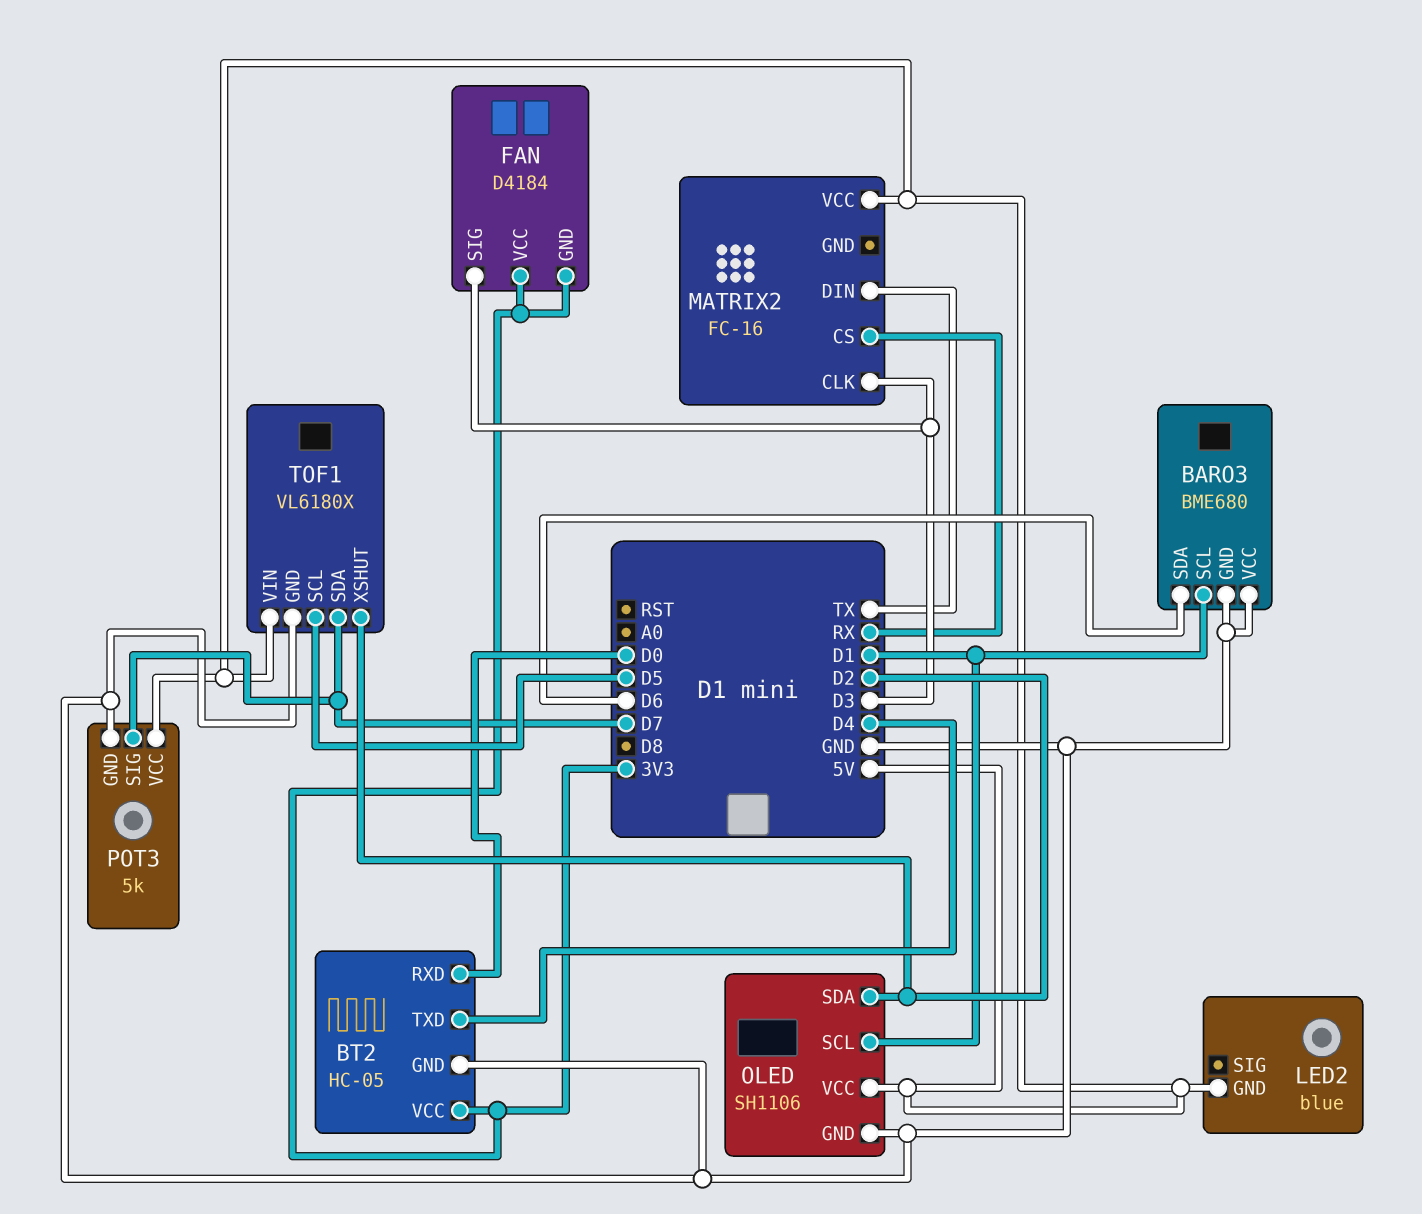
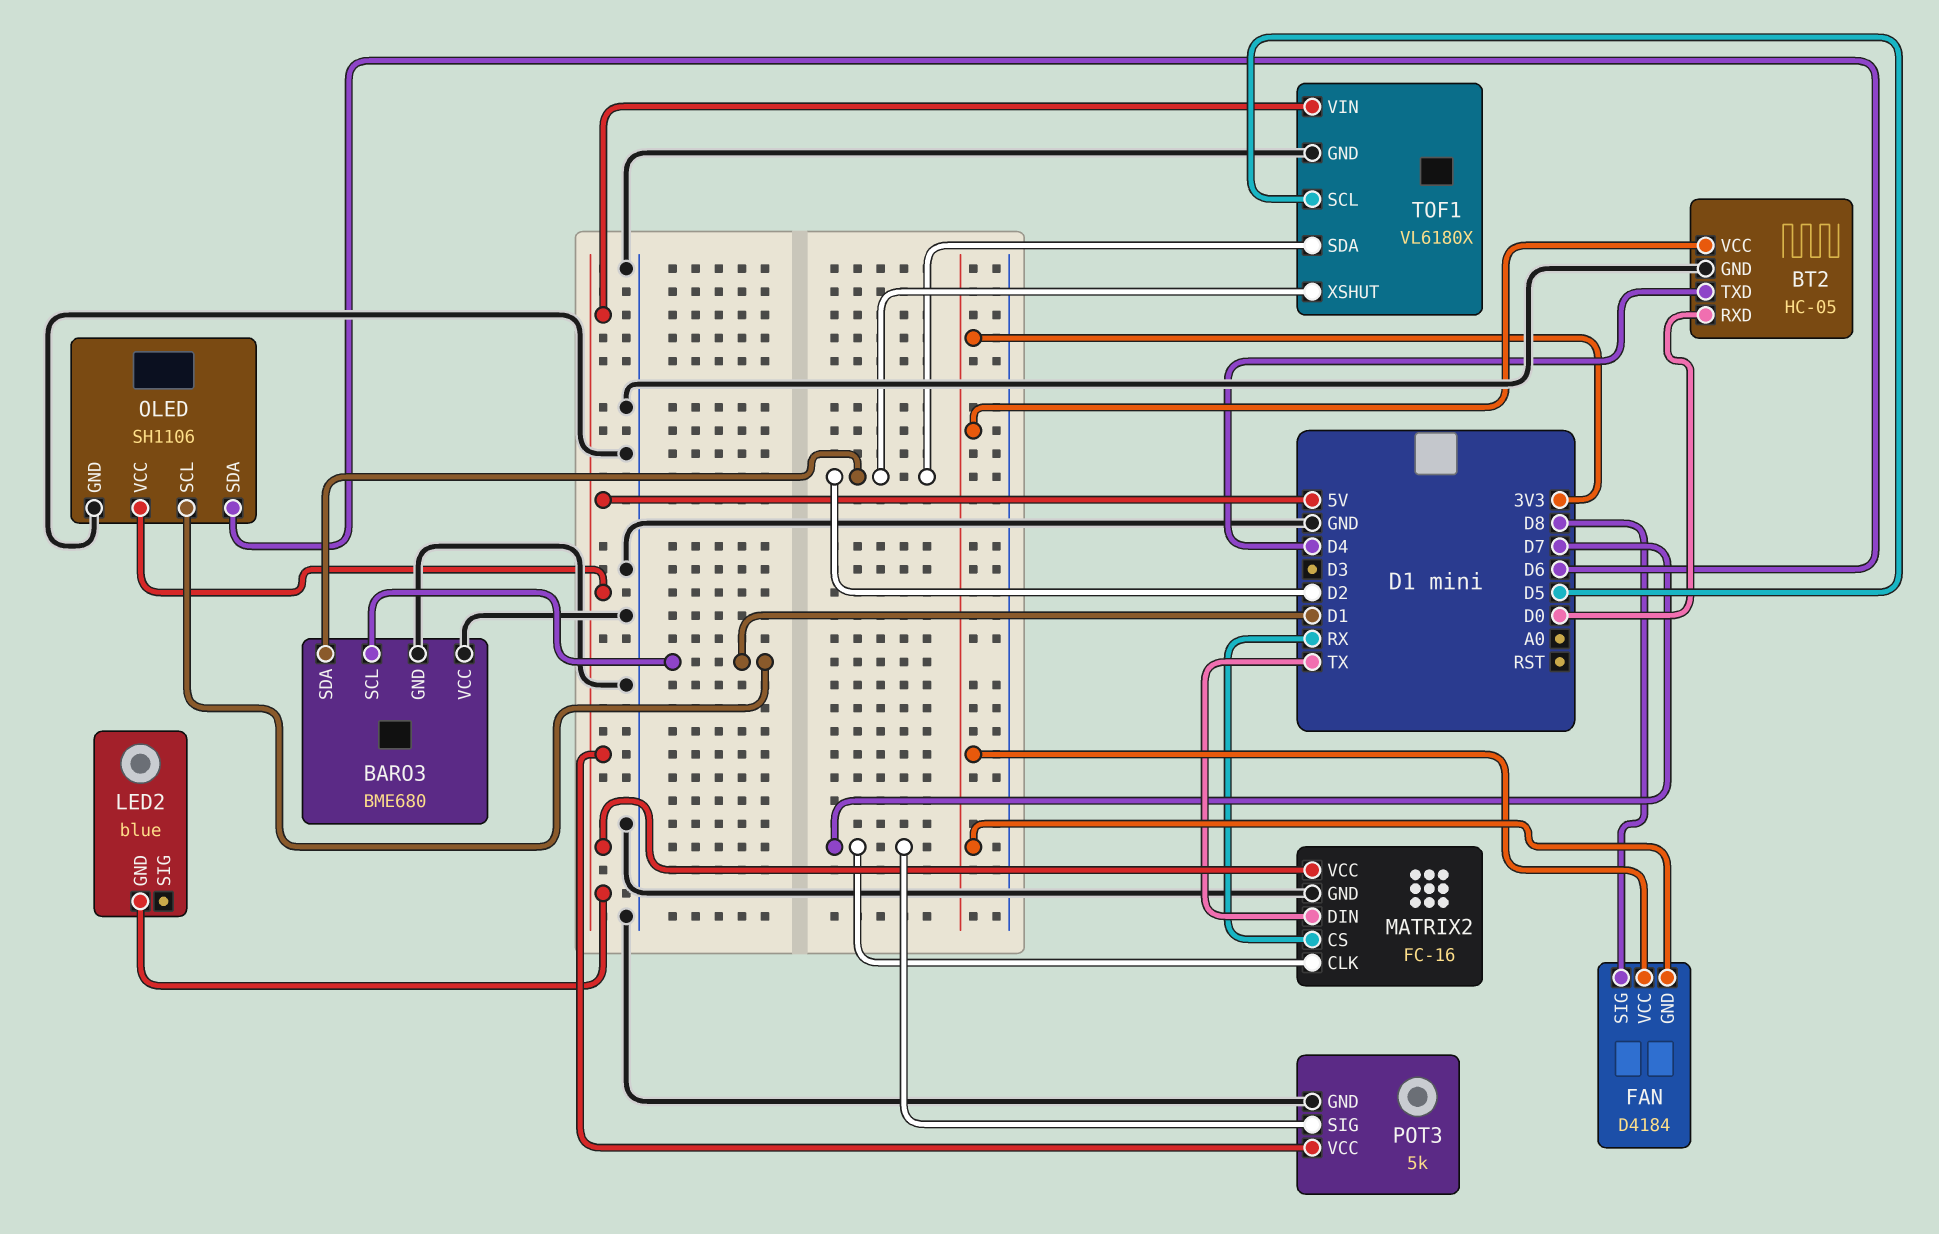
BARO3 pin SDA: D6 -> D2
FAN pin SIG: D3 -> D8
MATRIX2 pin CLK: D3 -> D7
MATRIX2 pin GND: none -> GND
OLED pin SDA: D2 -> D6
TOF1 pin SDA: D7 -> D2

